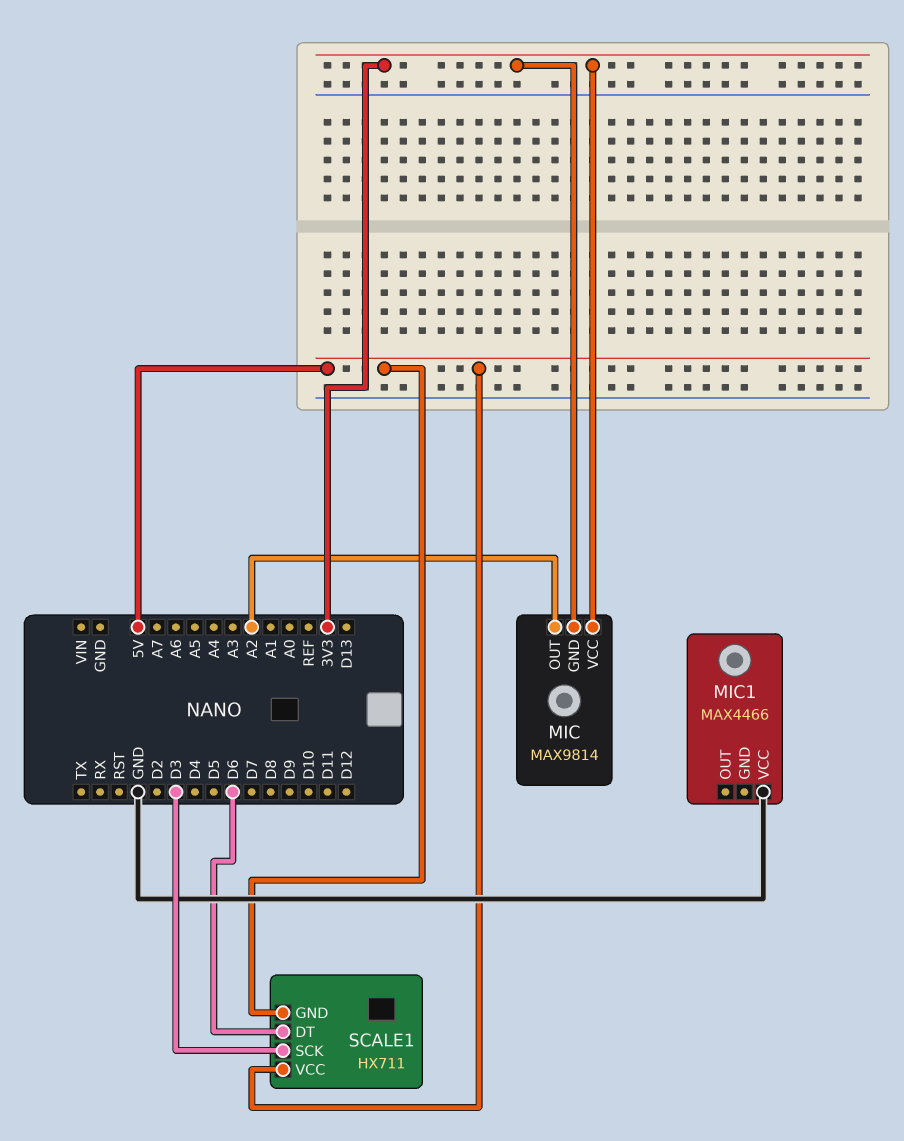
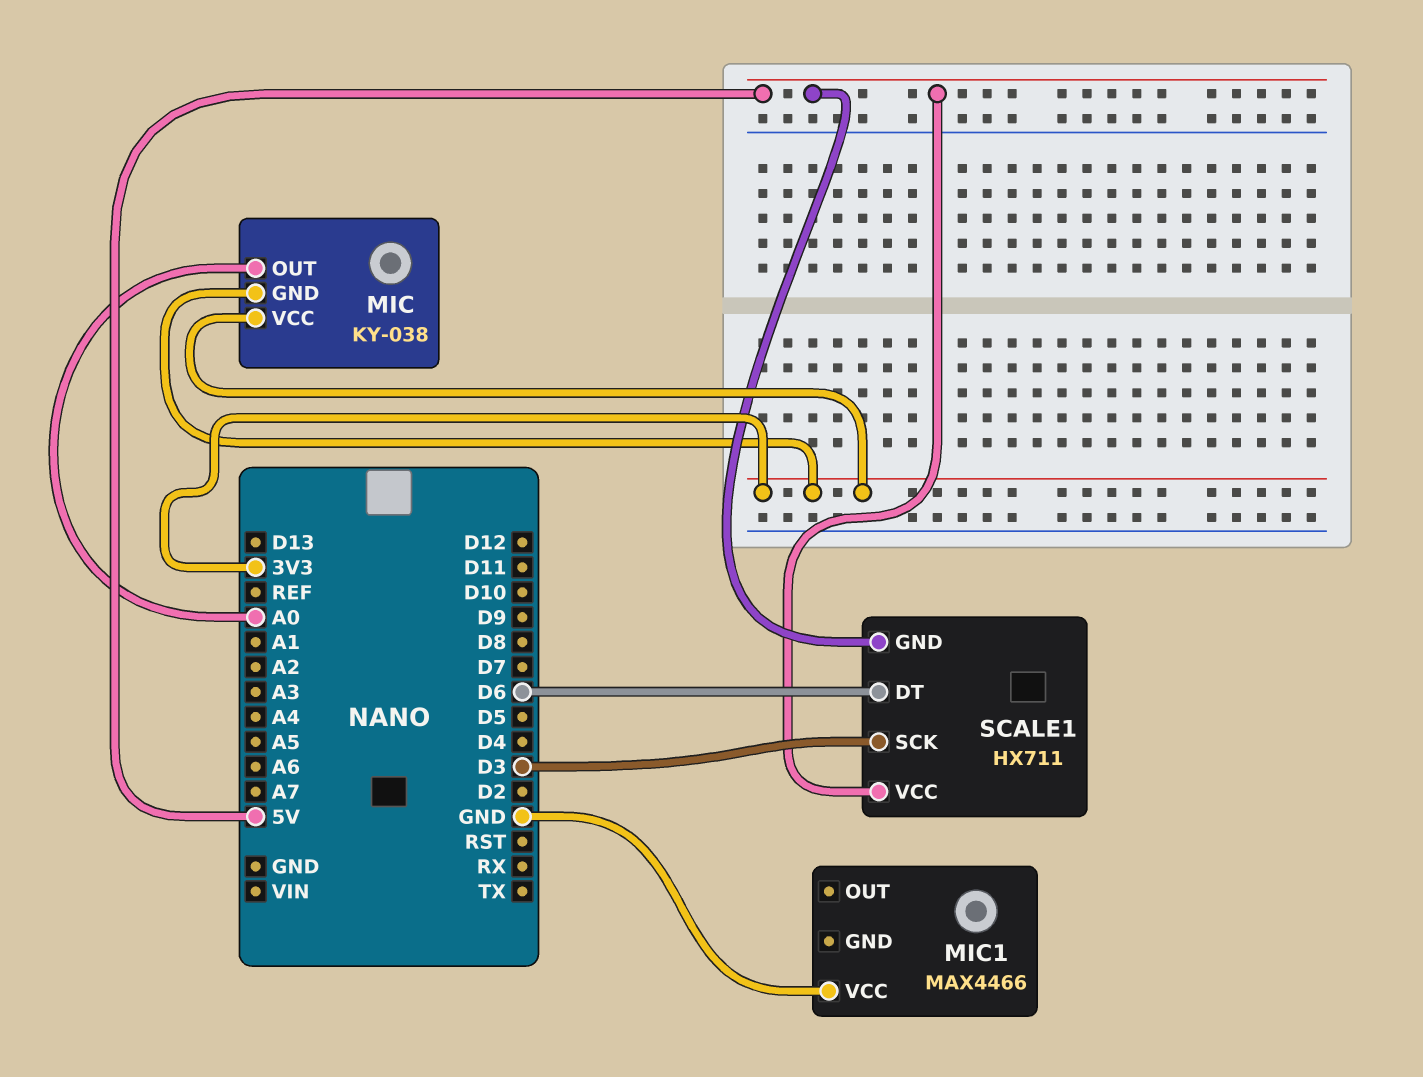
MIC: MAX9814 -> KY-038
MIC pin OUT: A2 -> A0

